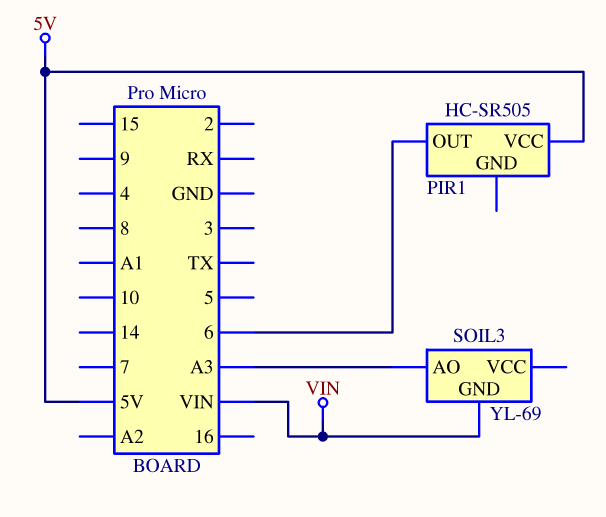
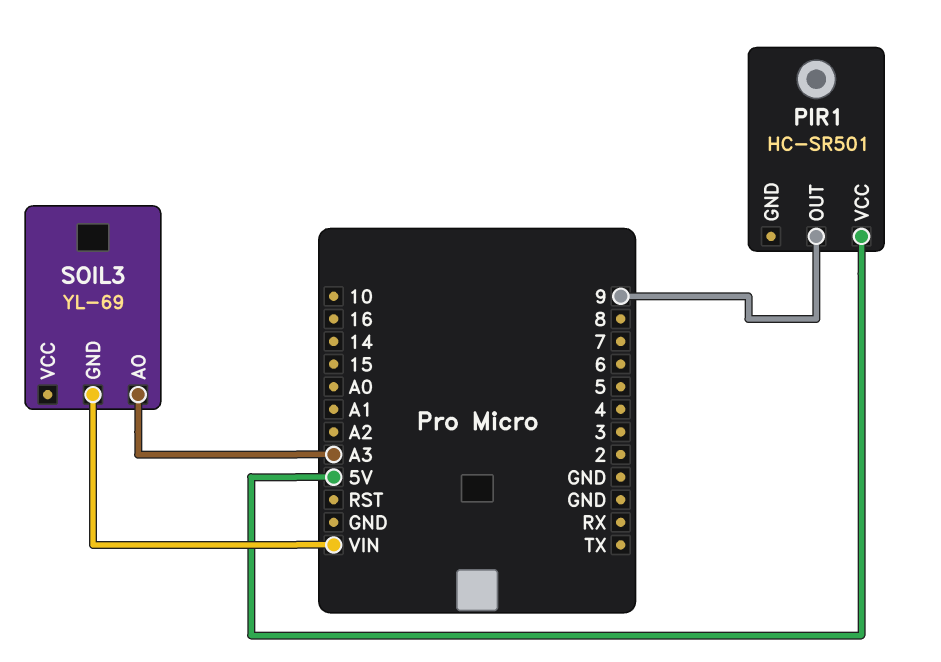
PIR1: HC-SR505 -> HC-SR501
PIR1 pin OUT: 6 -> 9

